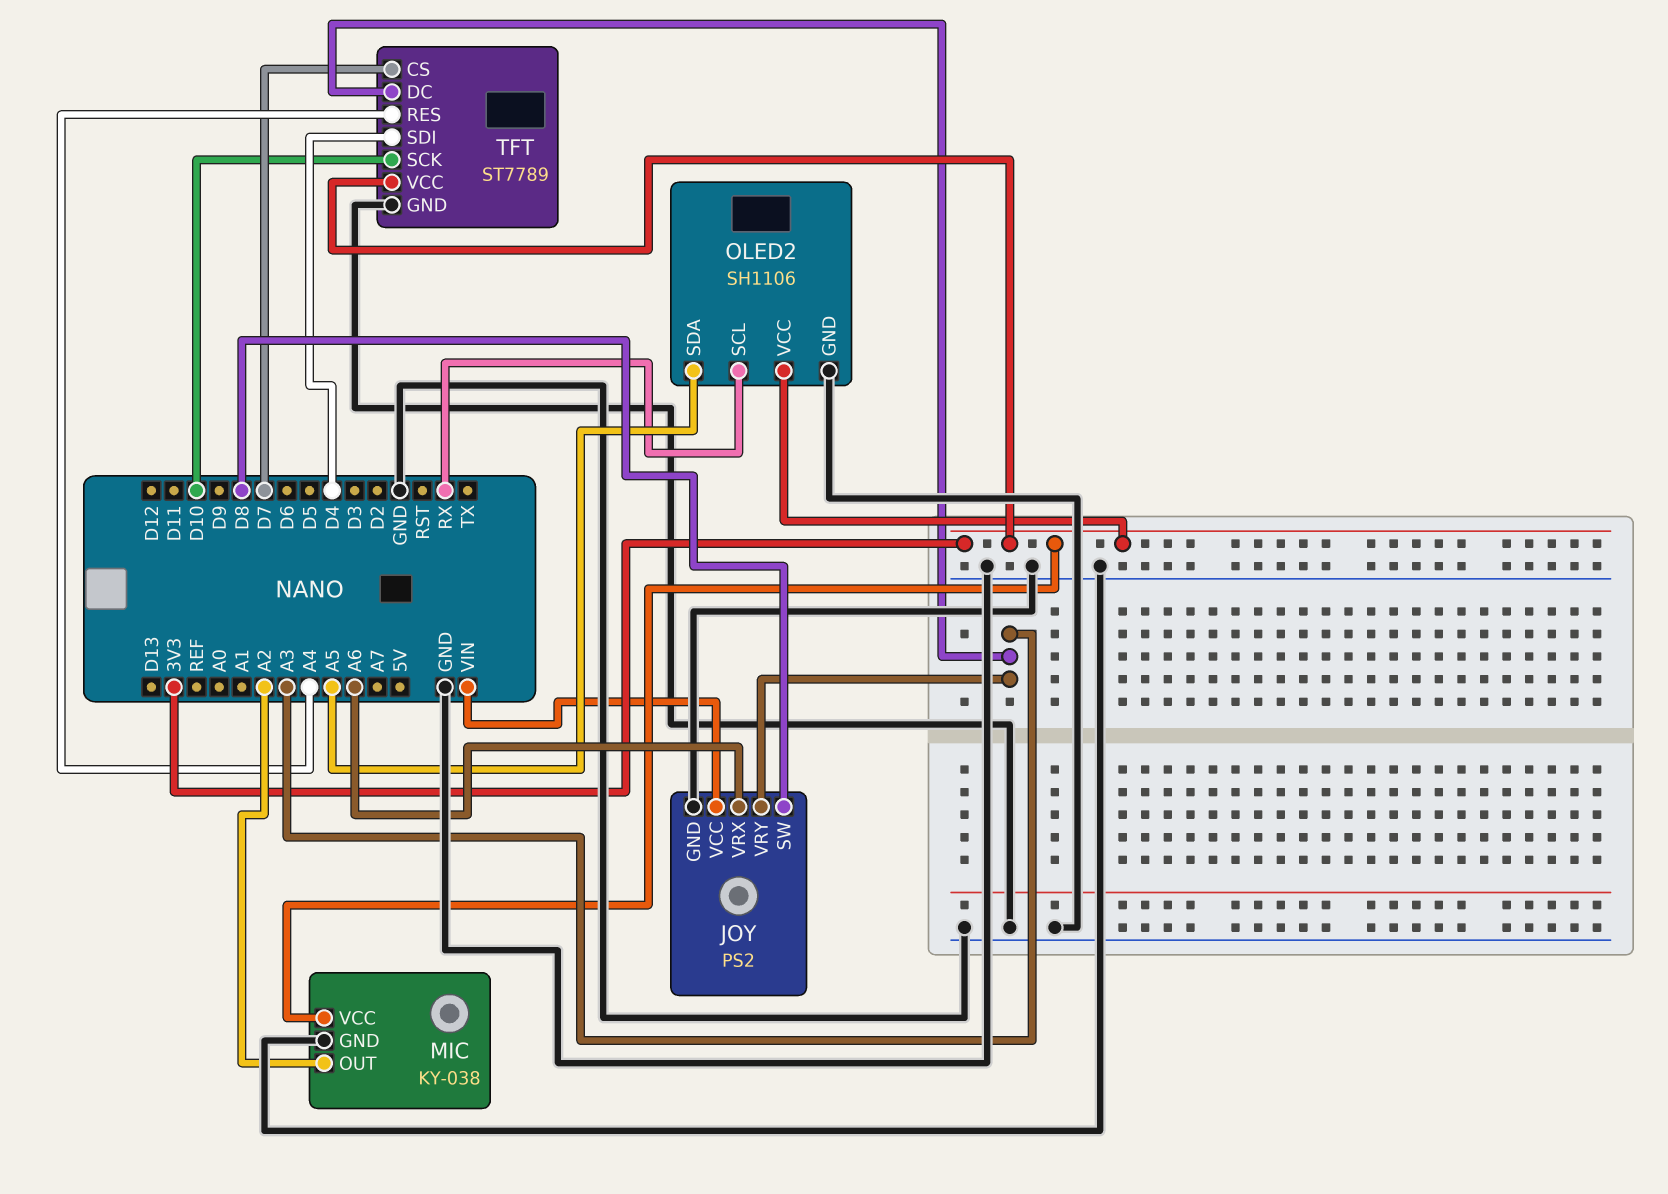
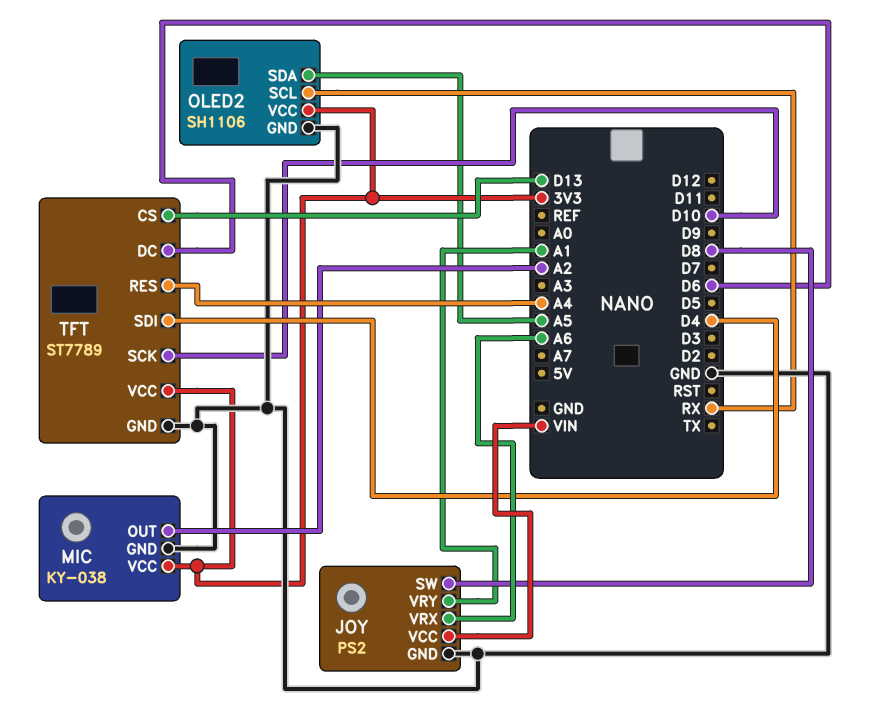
JOY pin VRY: A3 -> A1
TFT pin CS: D7 -> D13
TFT pin DC: A3 -> D6

